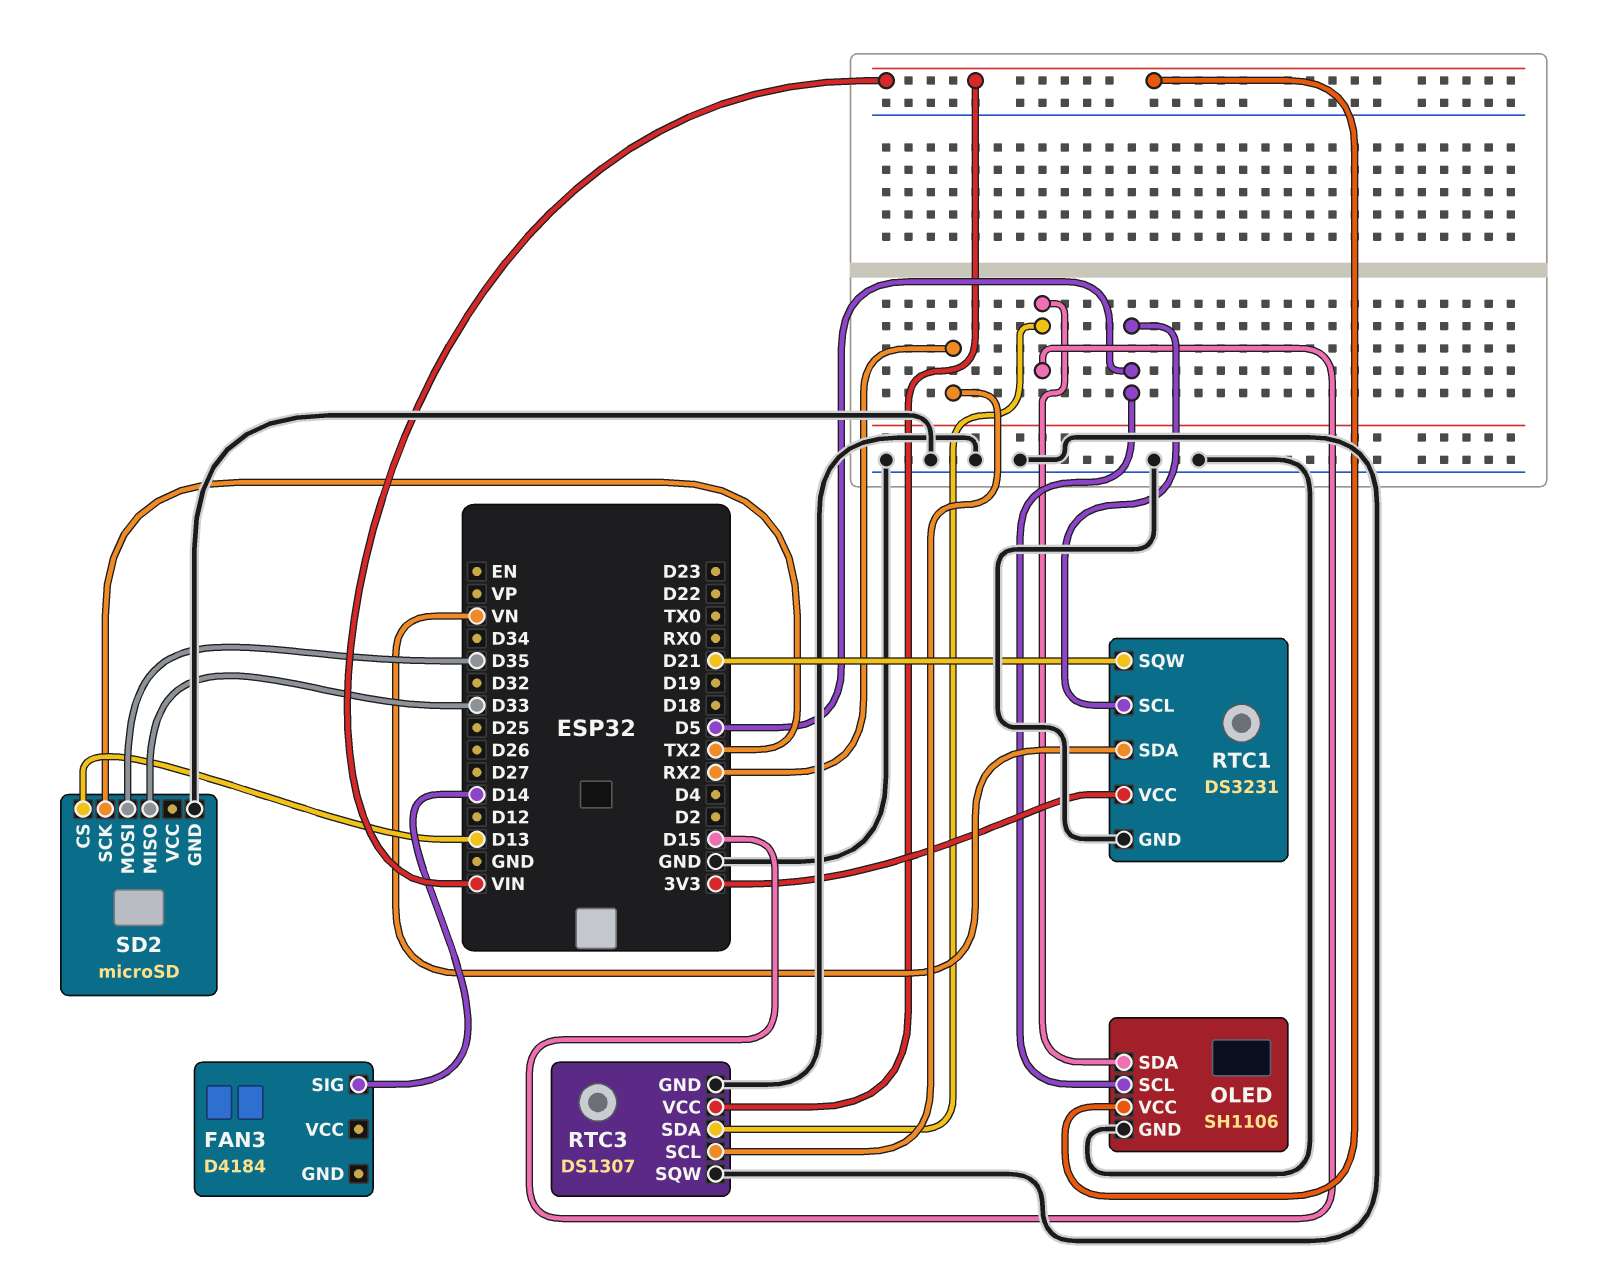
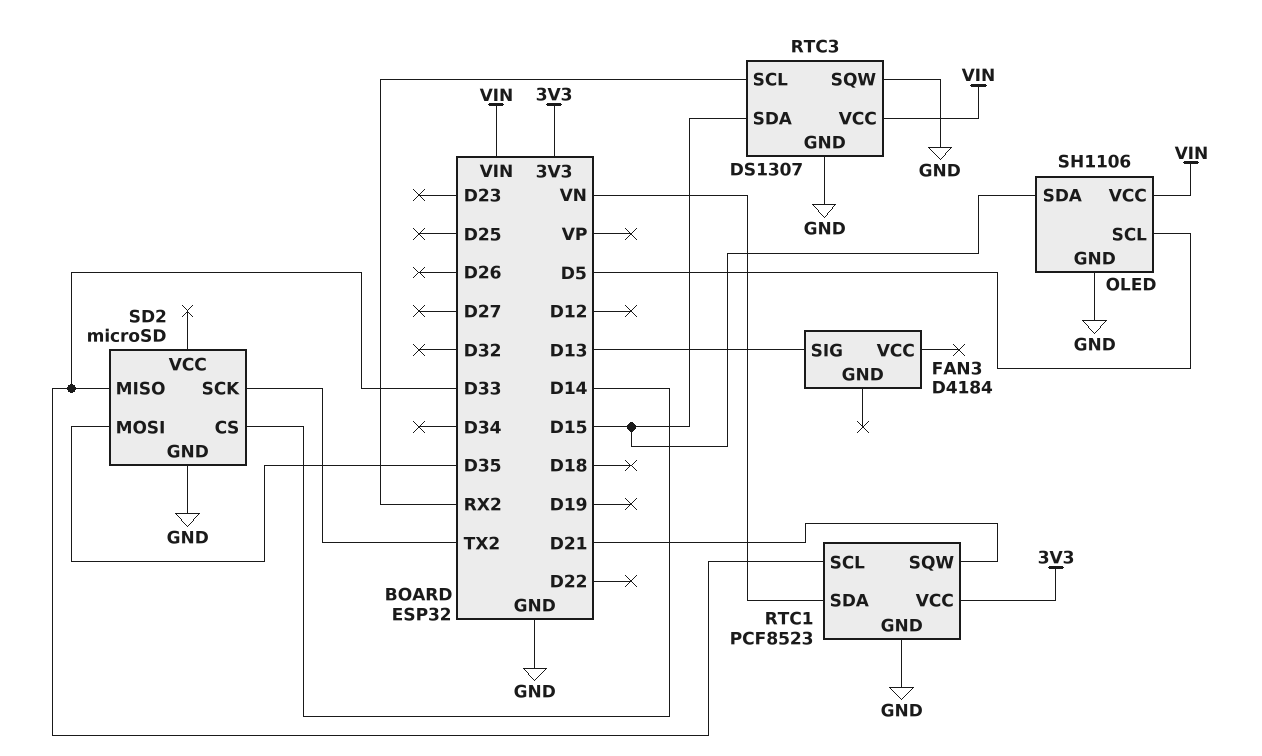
FAN3 pin SIG: D14 -> D13
RTC1: DS3231 -> PCF8523
RTC1 pin SCL: D5 -> D33
SD2 pin CS: D13 -> D14

